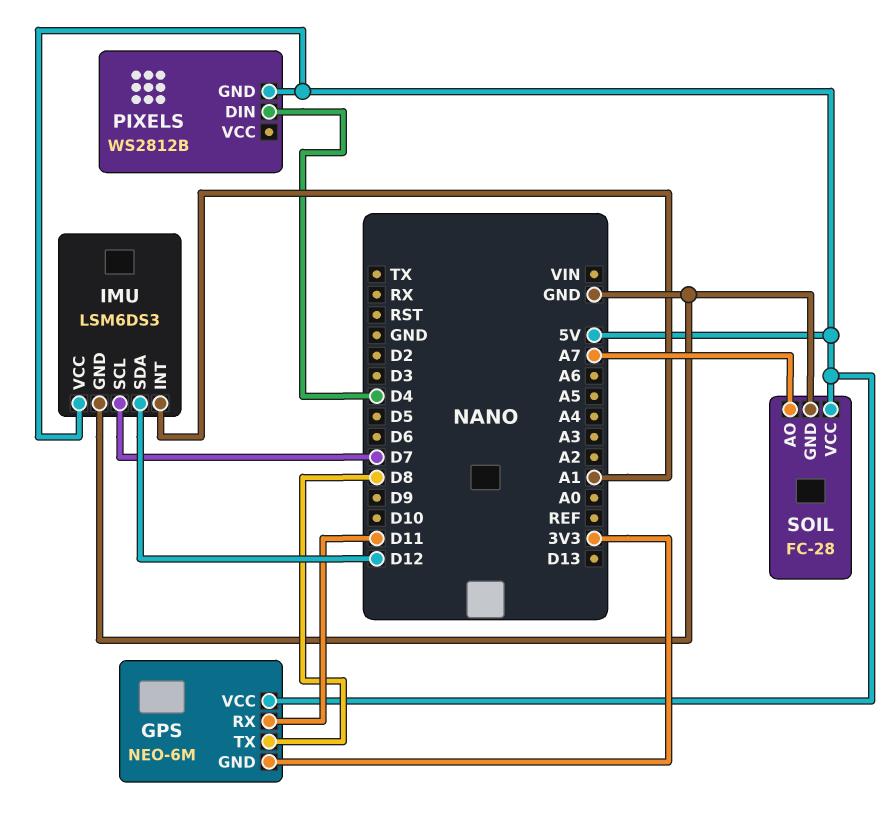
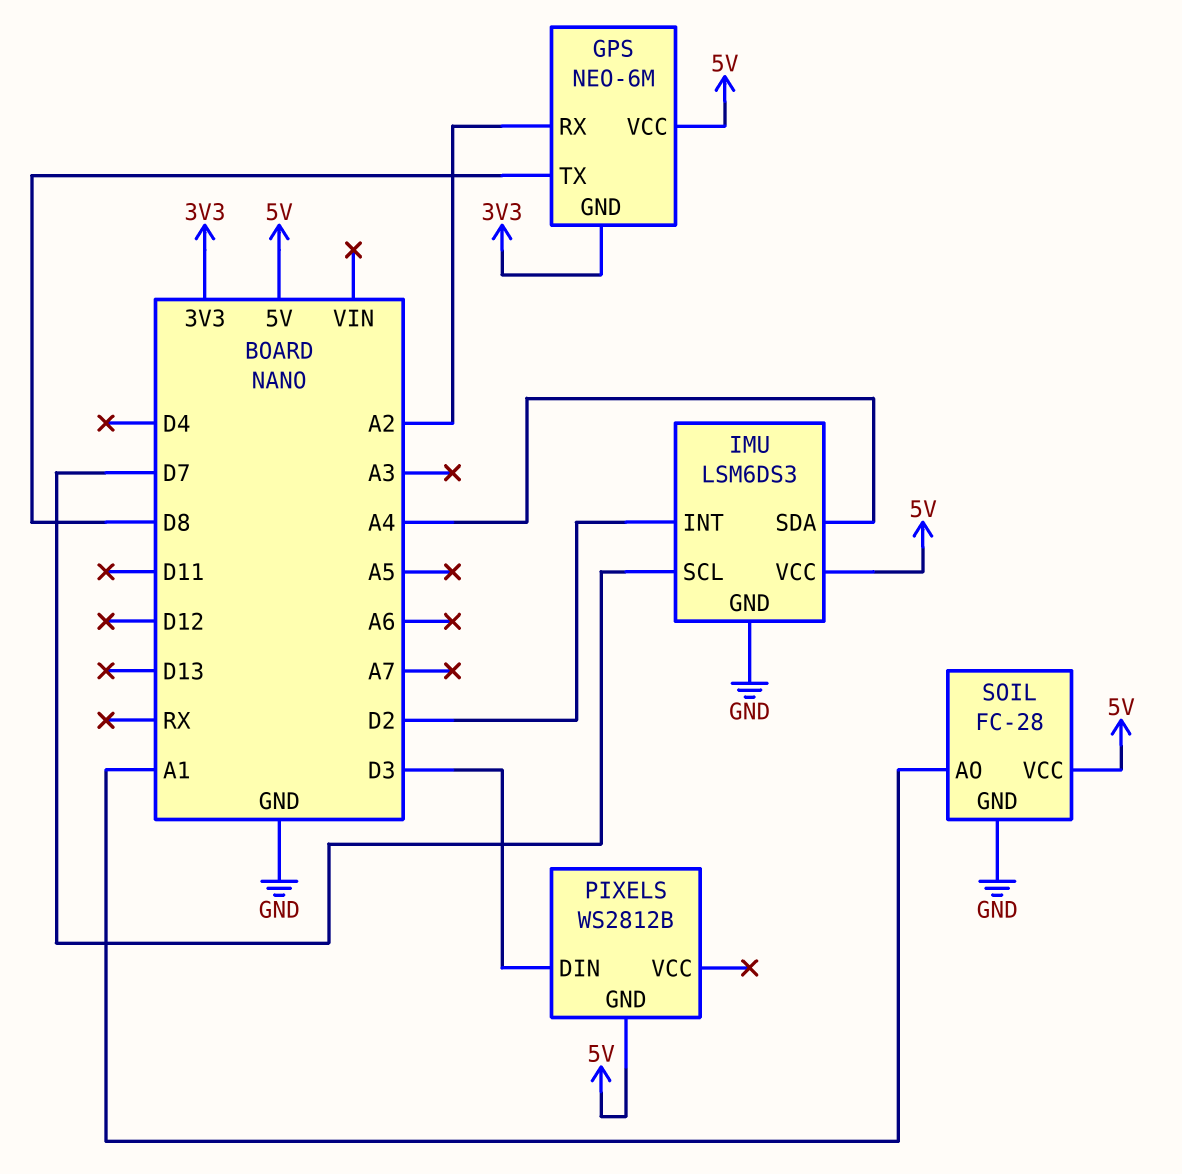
GPS pin RX: D11 -> A2
IMU pin INT: A1 -> D2
IMU pin SDA: D12 -> A4
PIXELS pin DIN: D4 -> D3
SOIL pin AO: A7 -> A1

